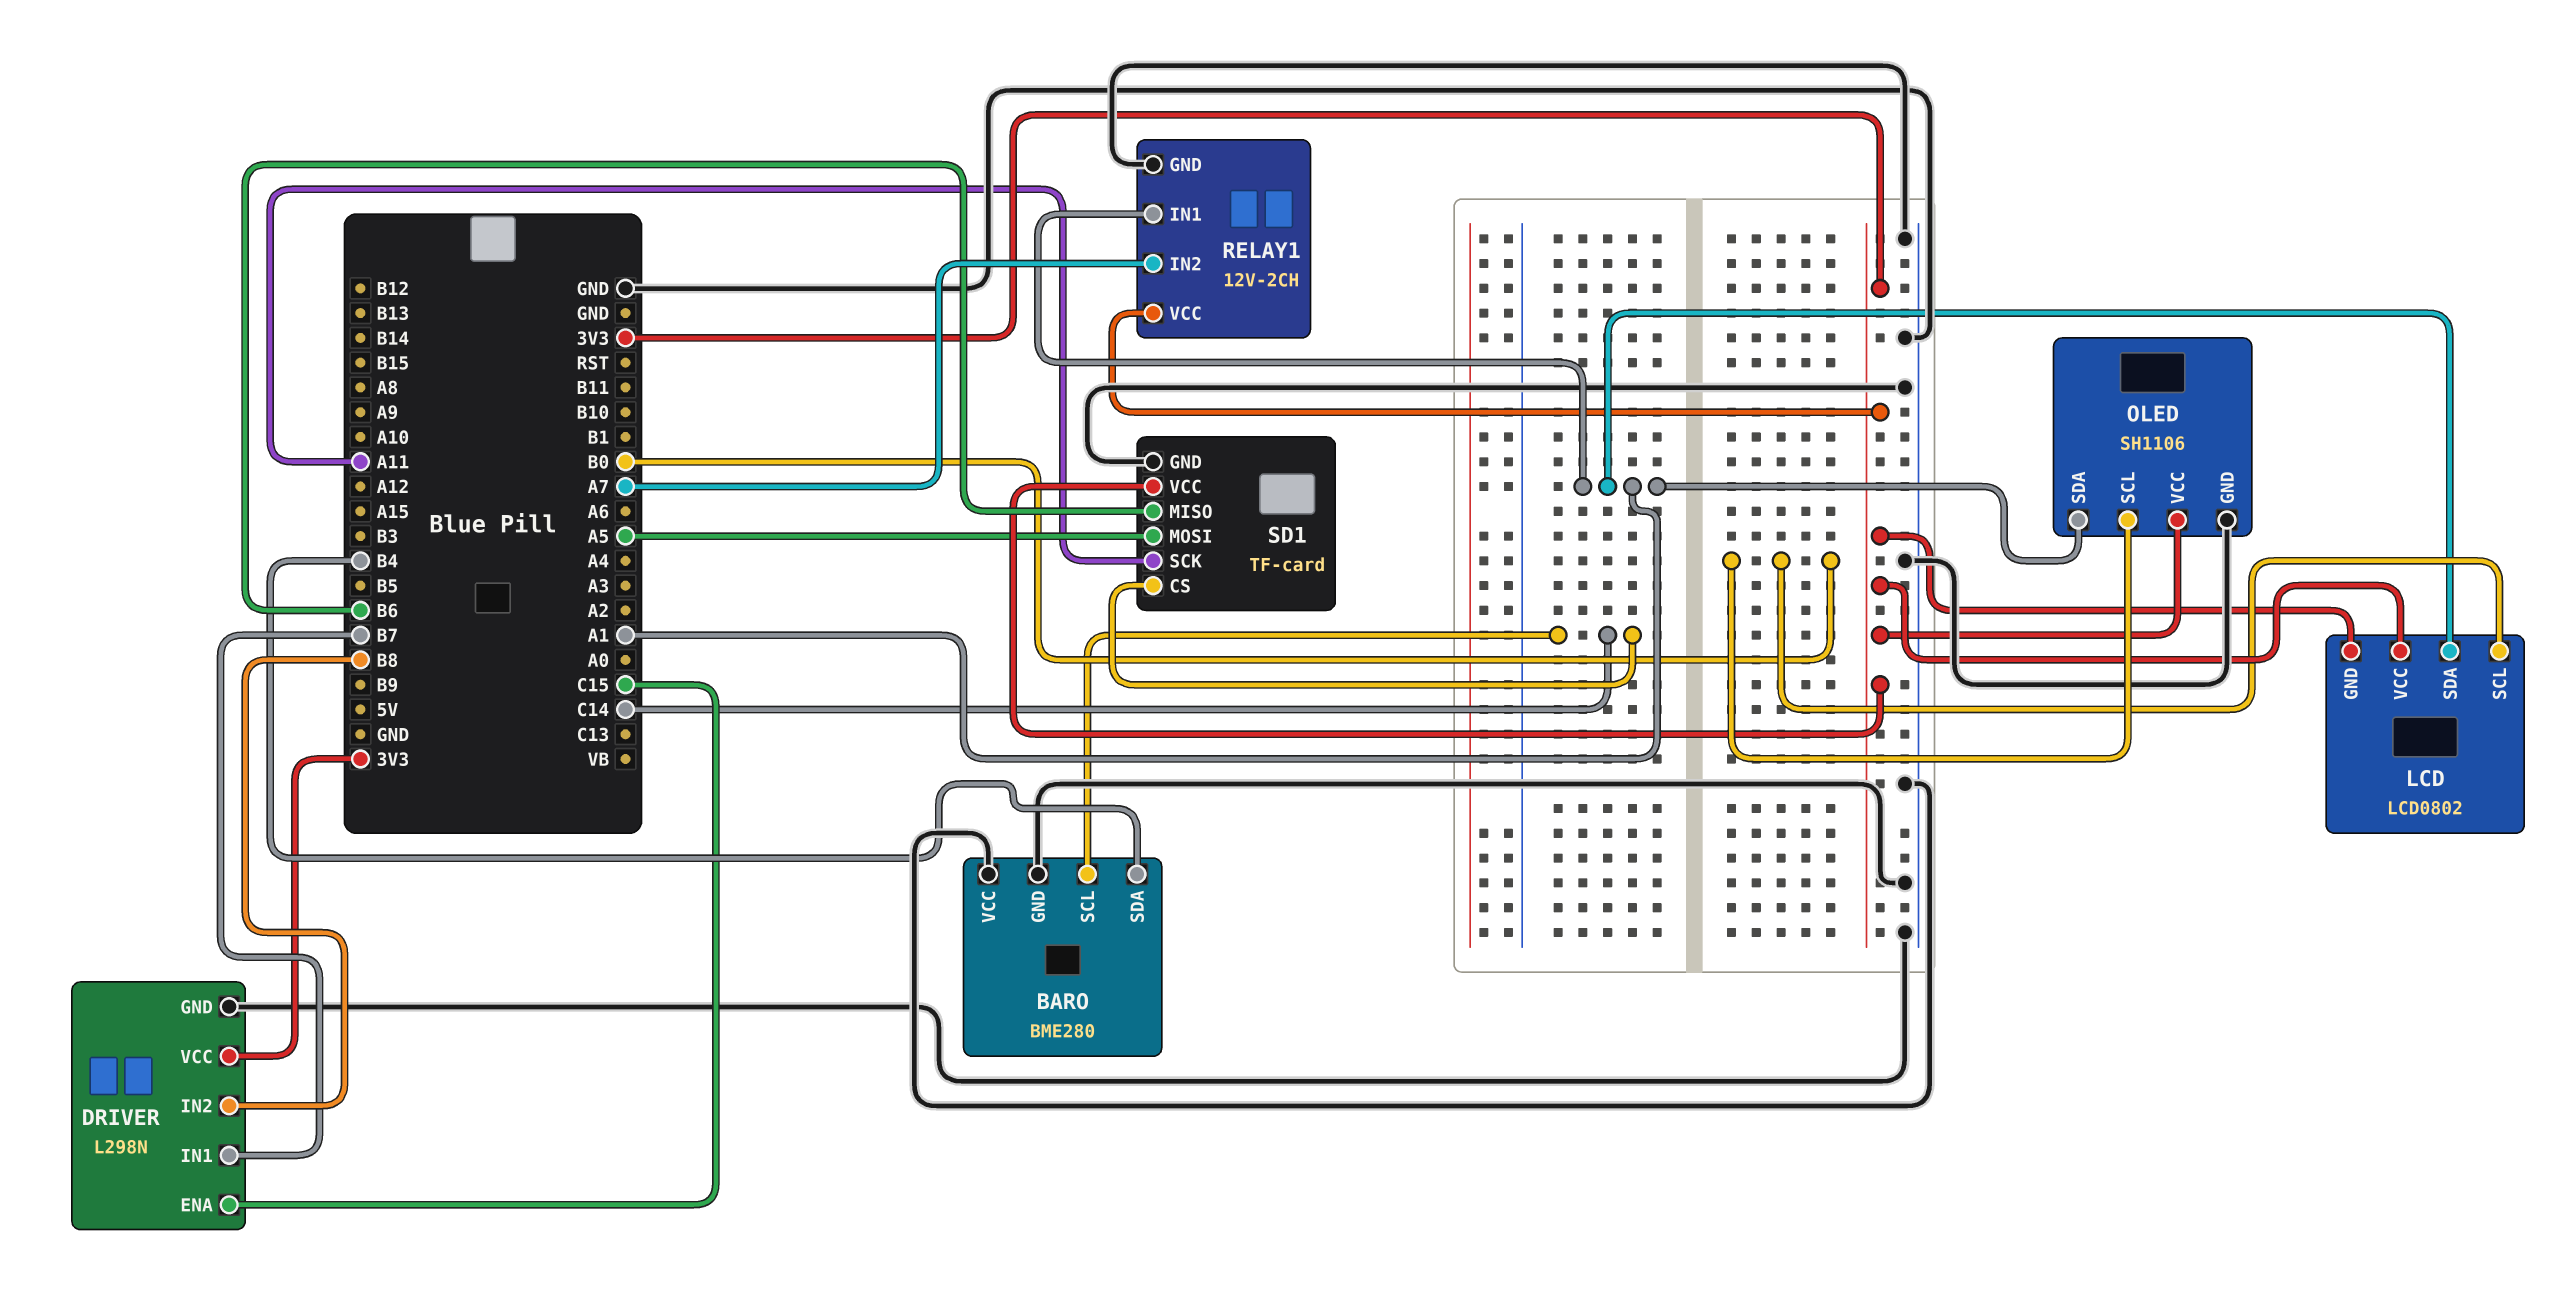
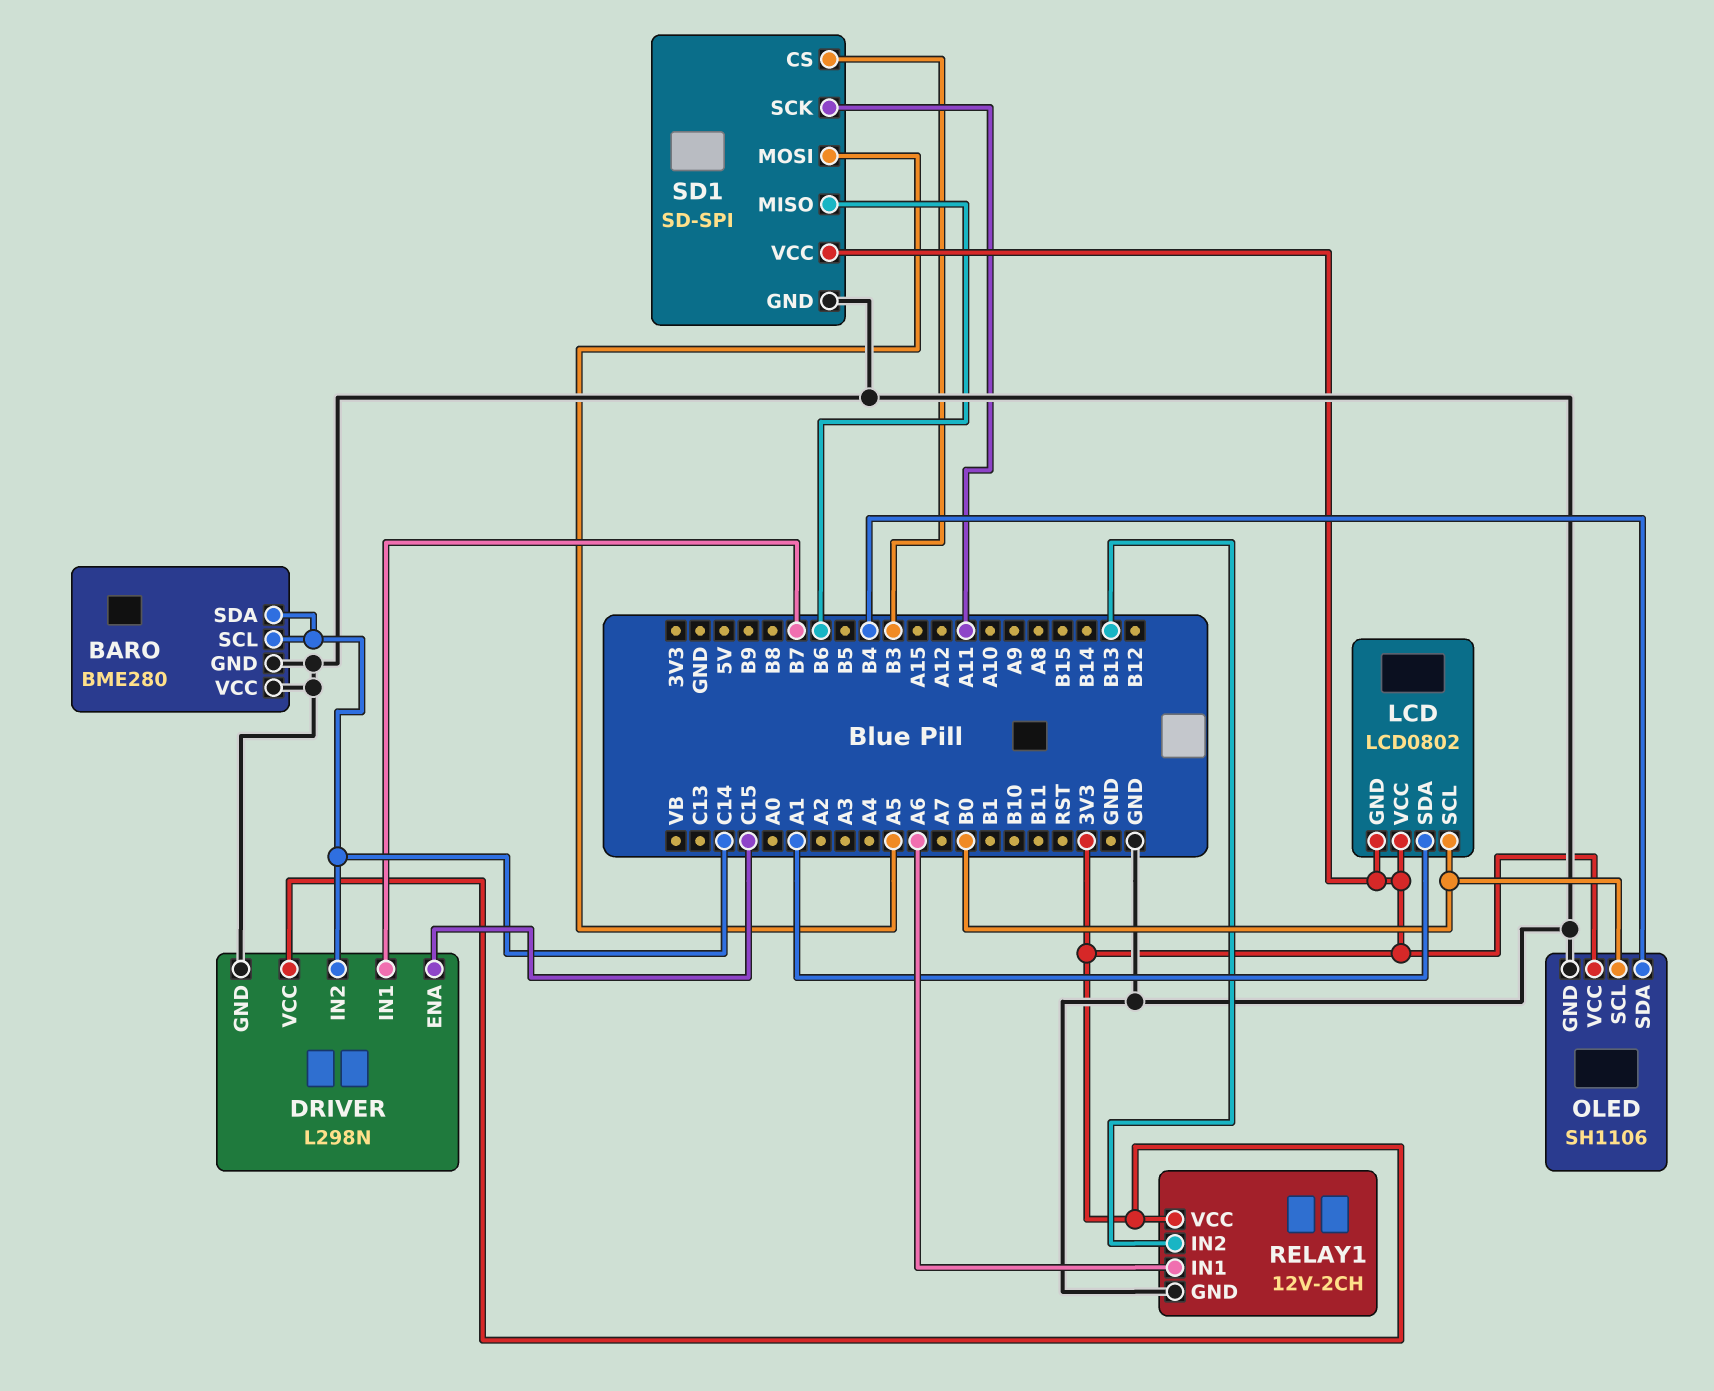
BARO pin SDA: B4 -> C14
DRIVER pin IN2: B8 -> C14
OLED pin SDA: A1 -> B4
RELAY1 pin IN1: A1 -> A6
RELAY1 pin IN2: A7 -> B13
SD1: TF-card -> SD-SPI
SD1 pin CS: C14 -> B3

